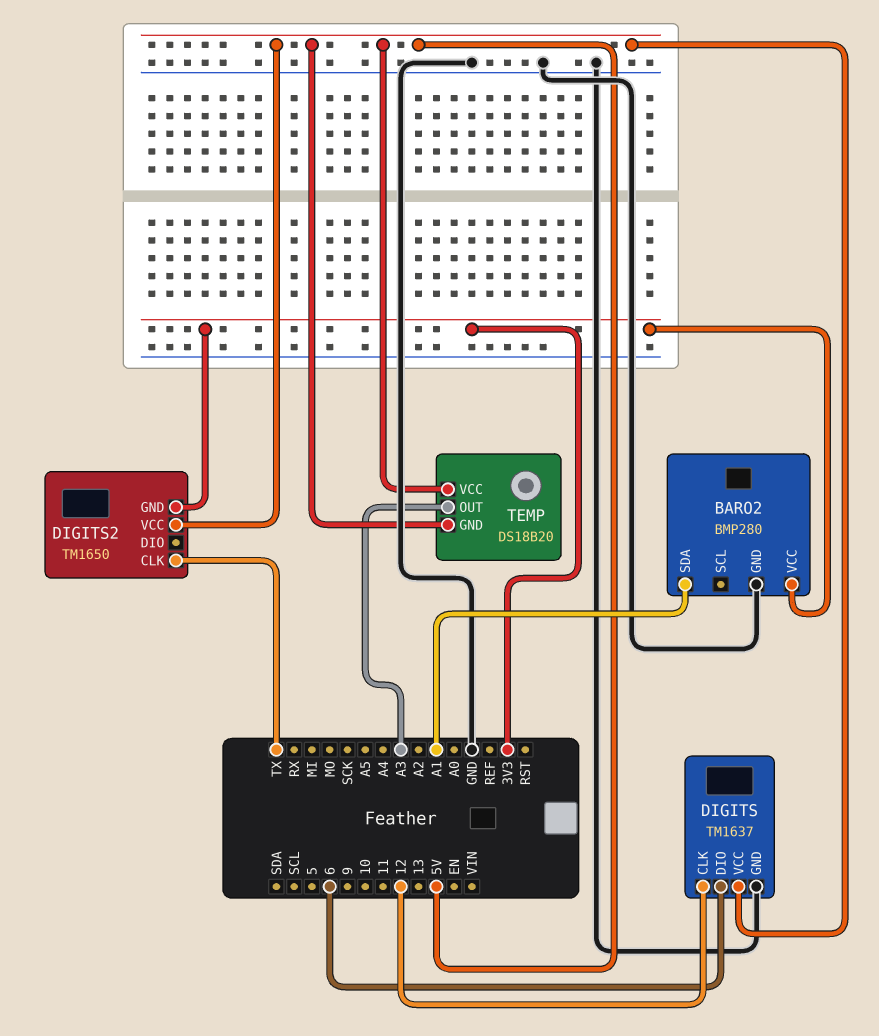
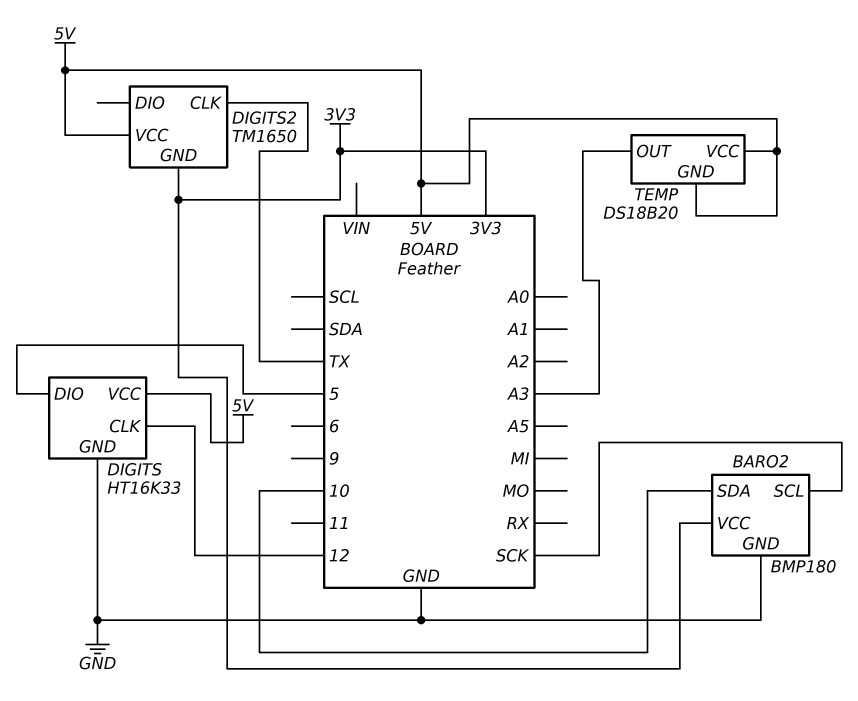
BARO2: BMP280 -> BMP180
BARO2 pin SCL: none -> SCK
BARO2 pin SDA: A1 -> 10
DIGITS: TM1637 -> HT16K33
DIGITS pin DIO: 6 -> 5

